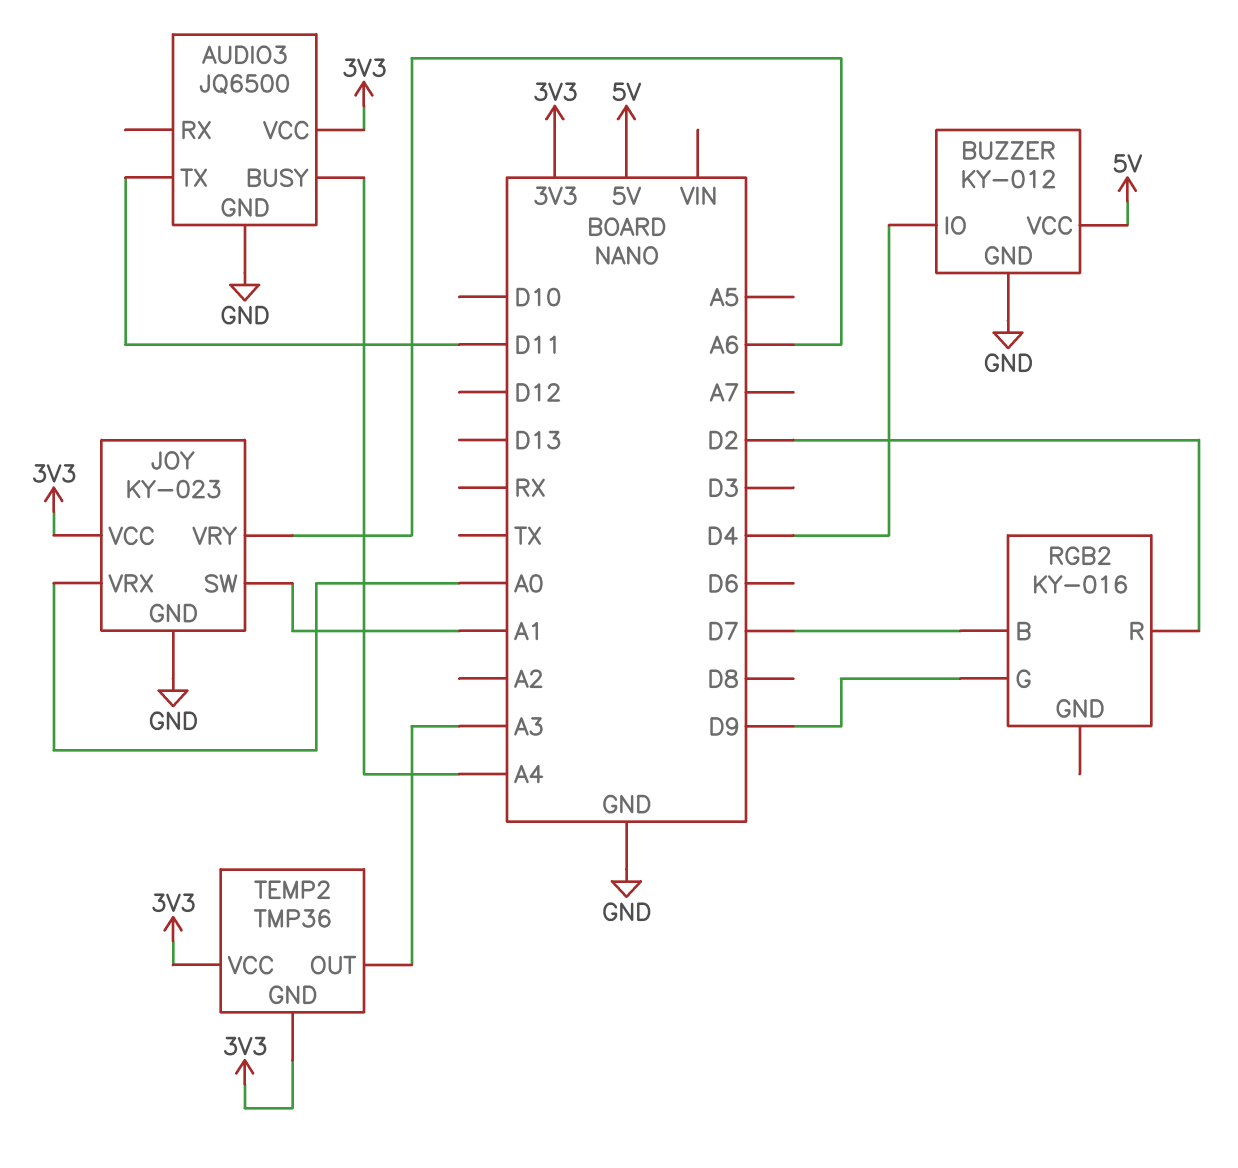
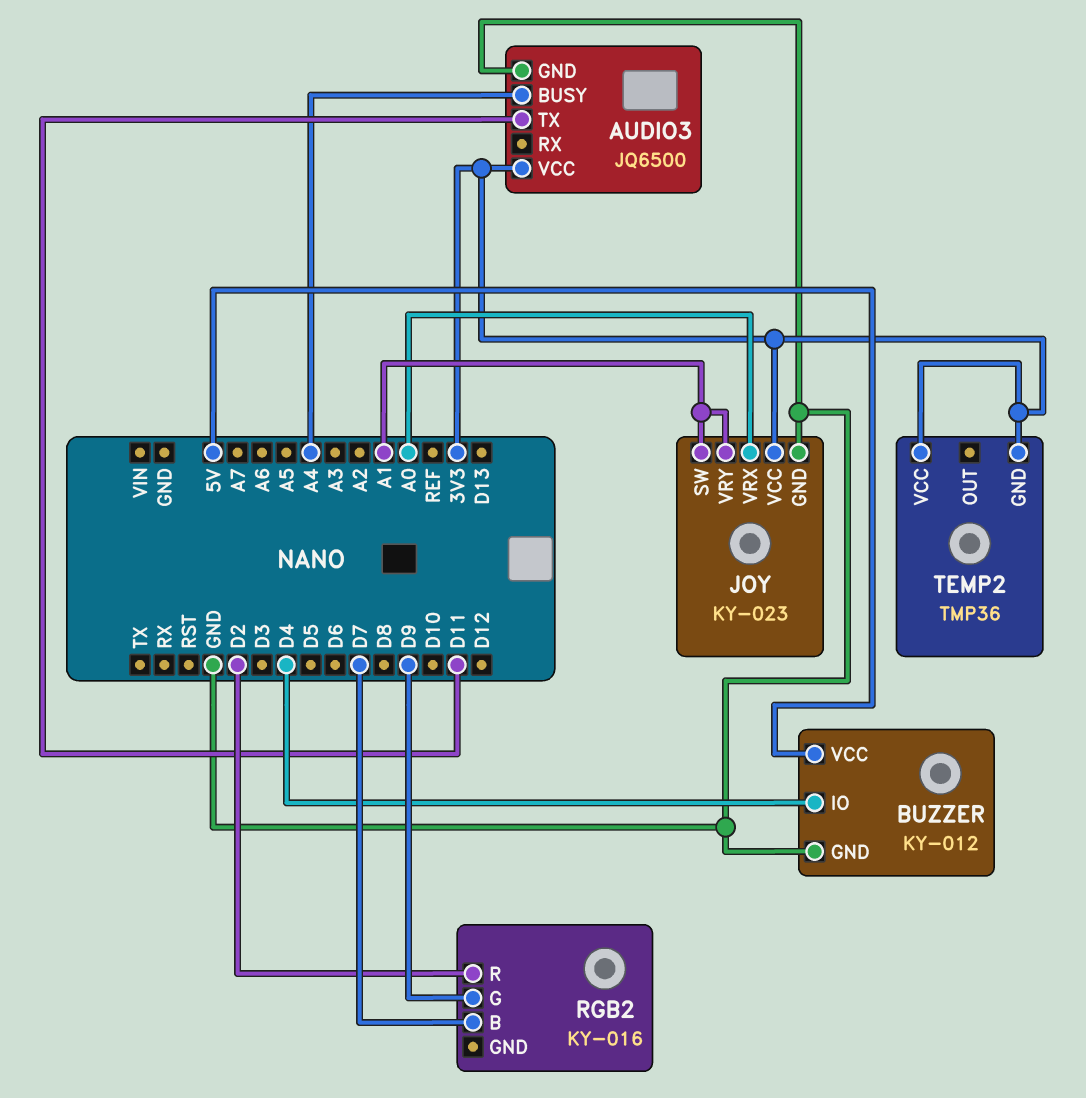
JOY pin VRY: A6 -> A1
TEMP2 pin OUT: A3 -> none

